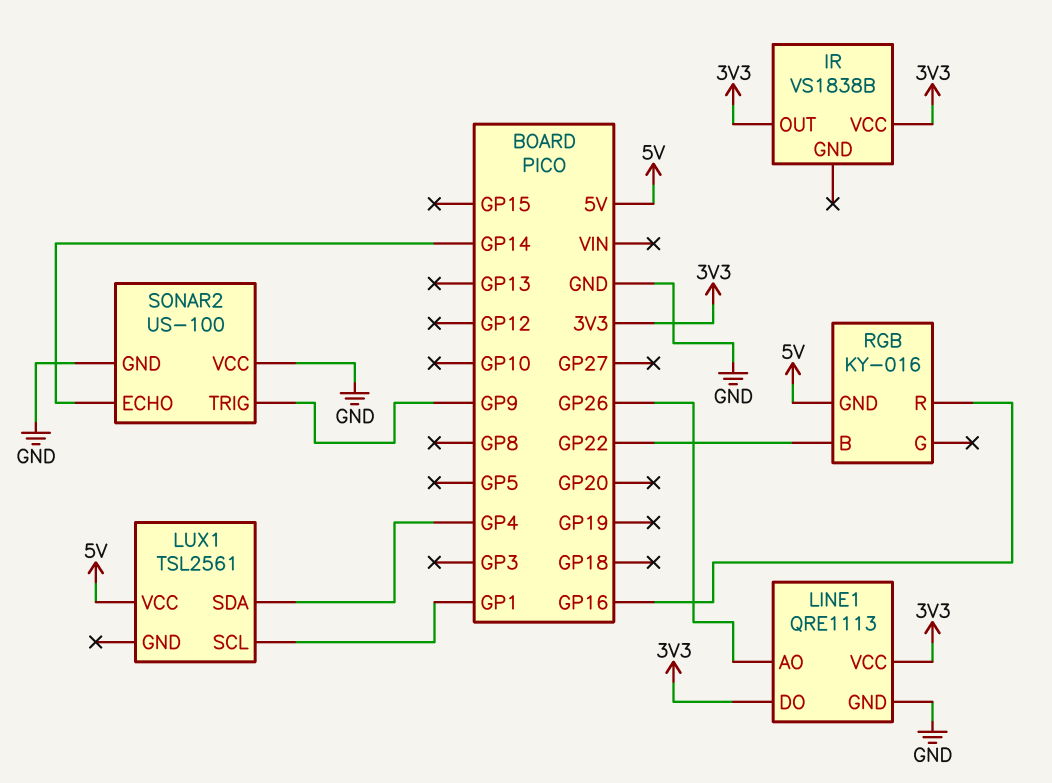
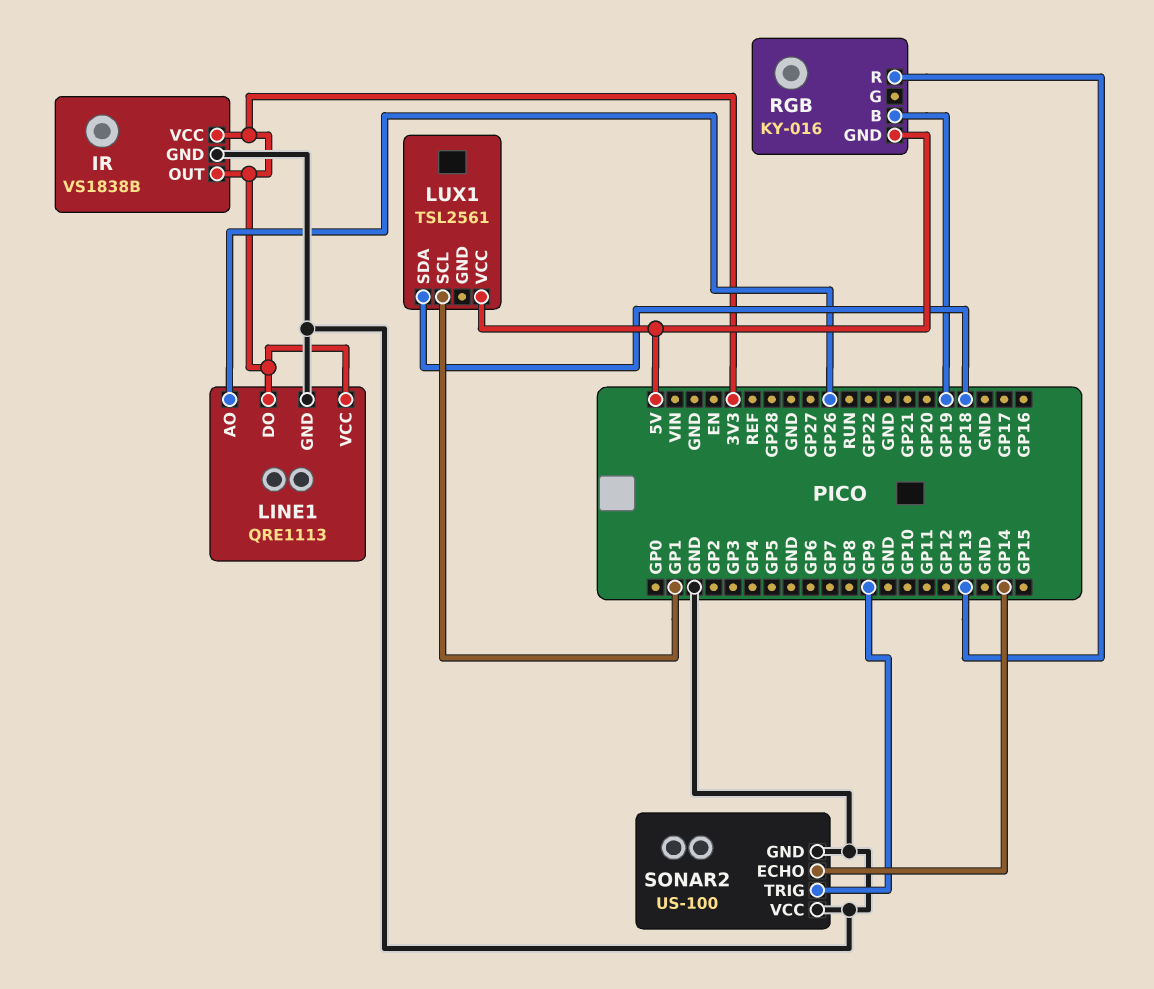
IR pin GND: none -> GND
LUX1 pin SDA: GP4 -> GP18
RGB pin B: GP22 -> GP19
RGB pin R: GP16 -> GP13

